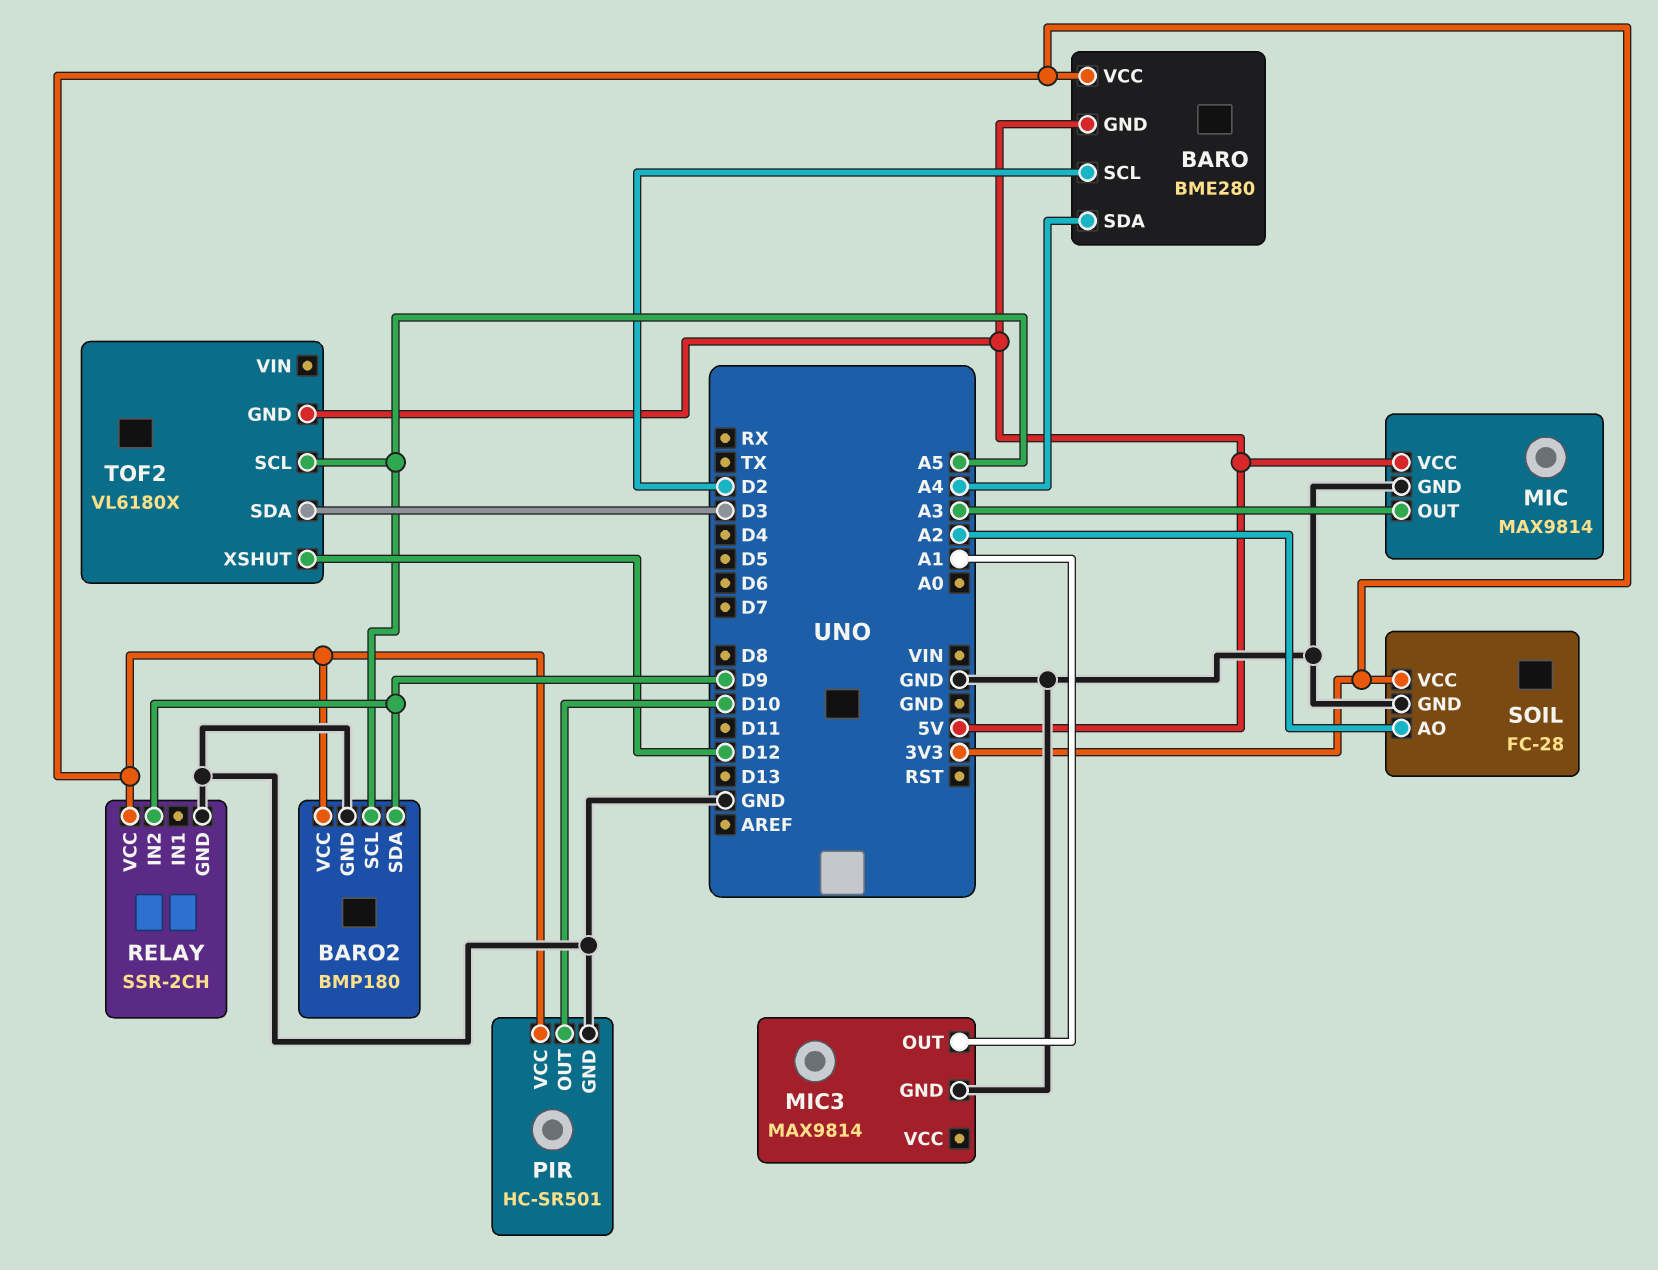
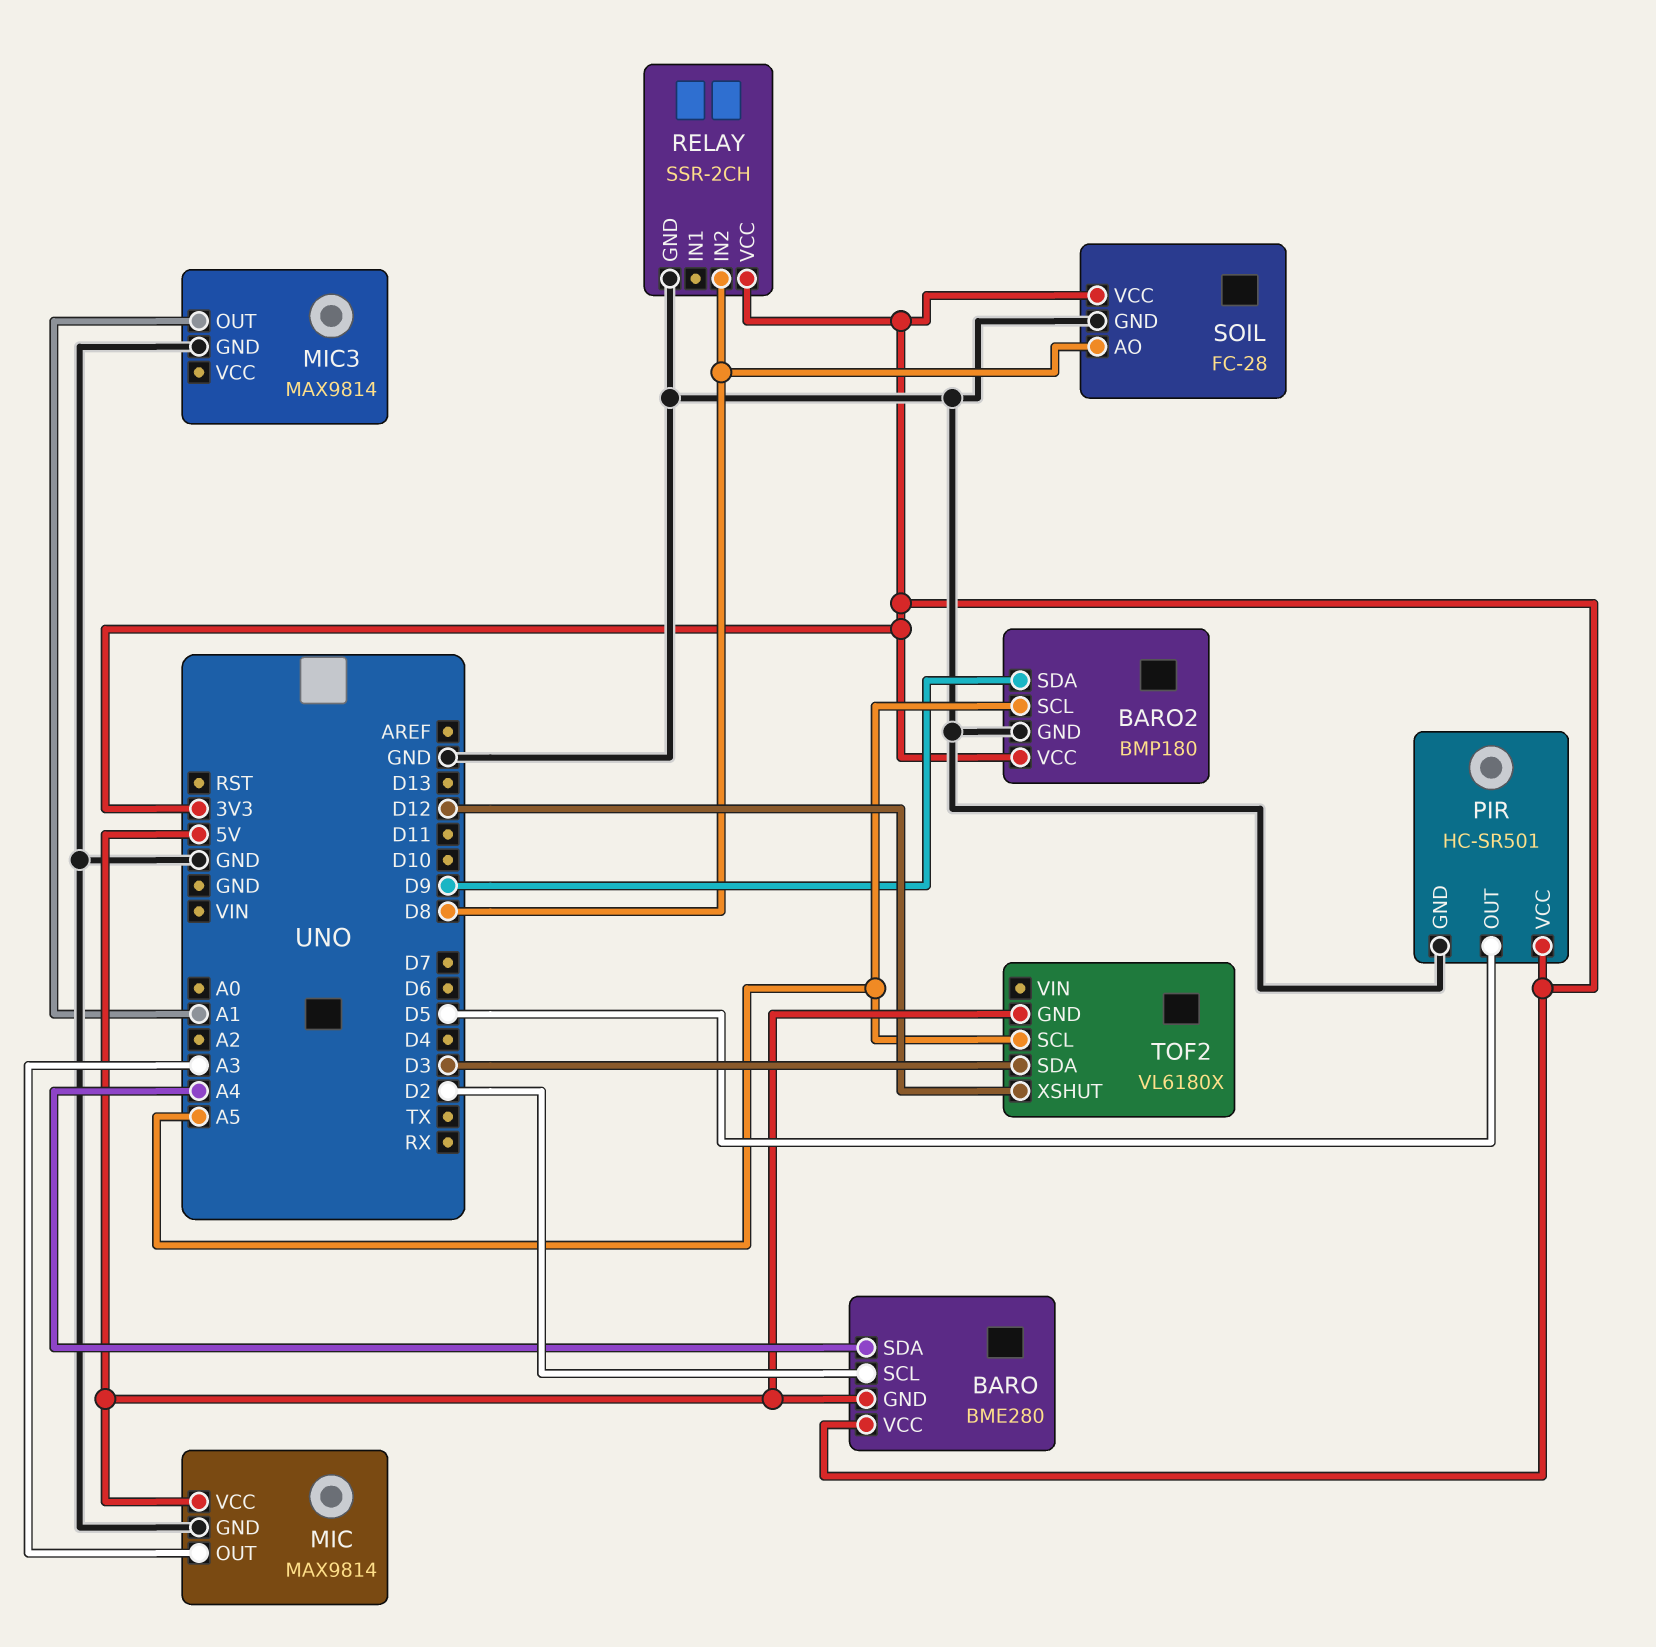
PIR pin OUT: D10 -> D5
RELAY pin IN2: D9 -> D8
SOIL pin AO: A2 -> D8

